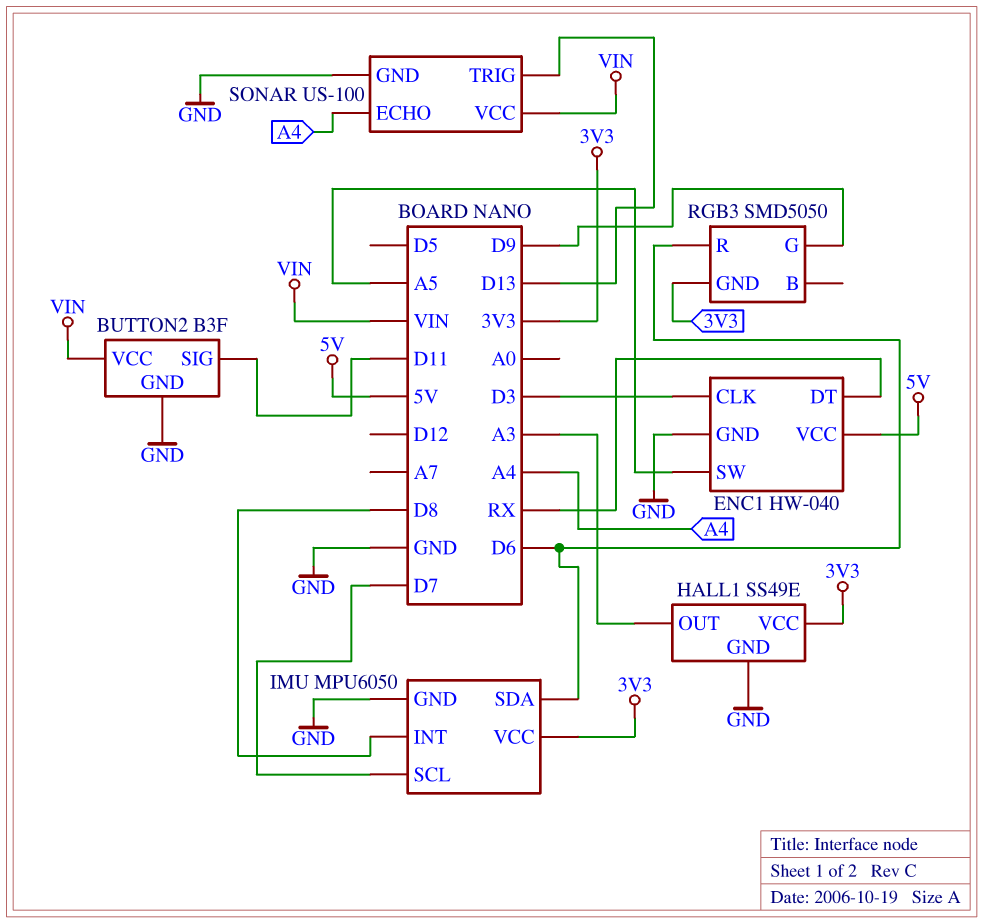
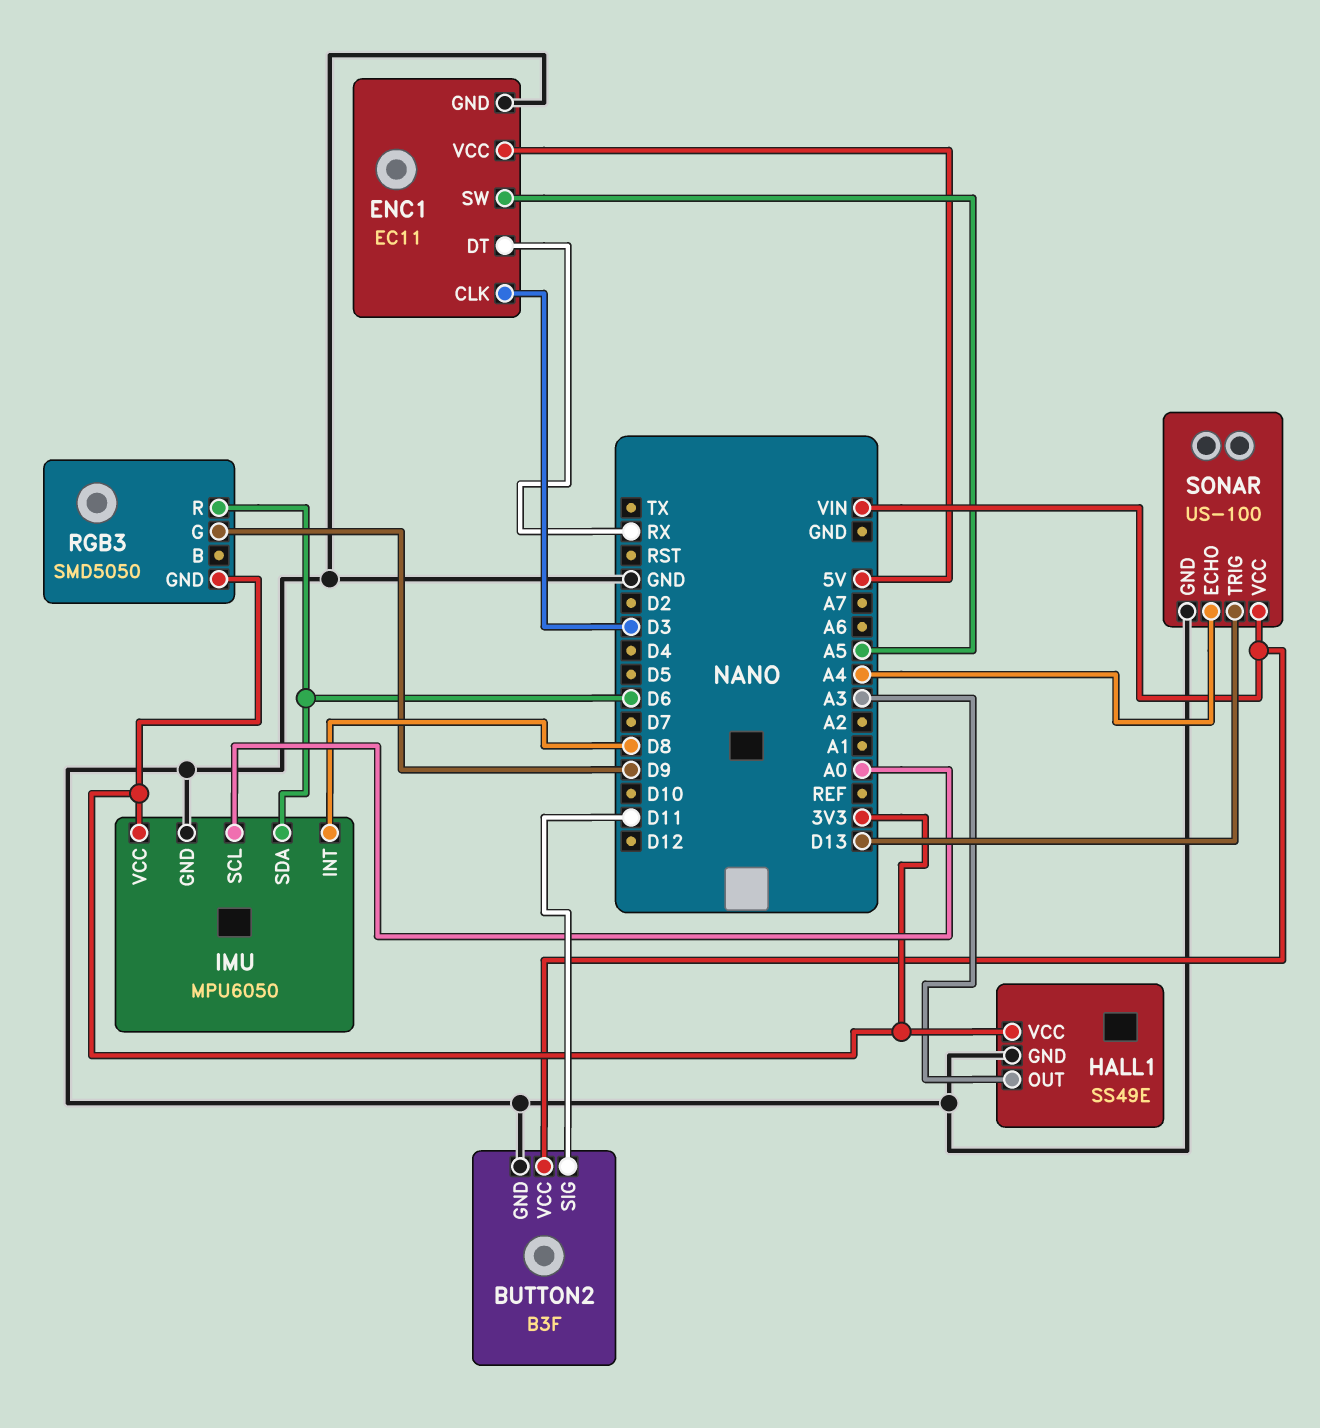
ENC1: HW-040 -> EC11
IMU pin SCL: D7 -> A0

